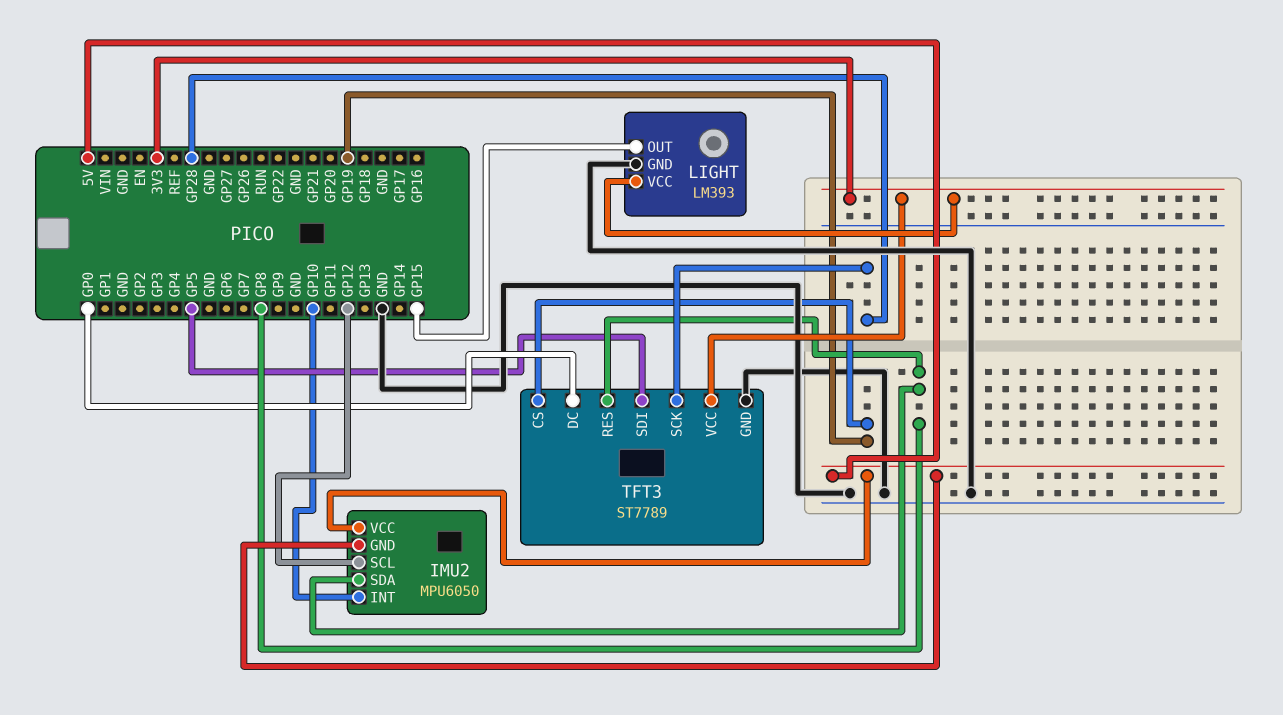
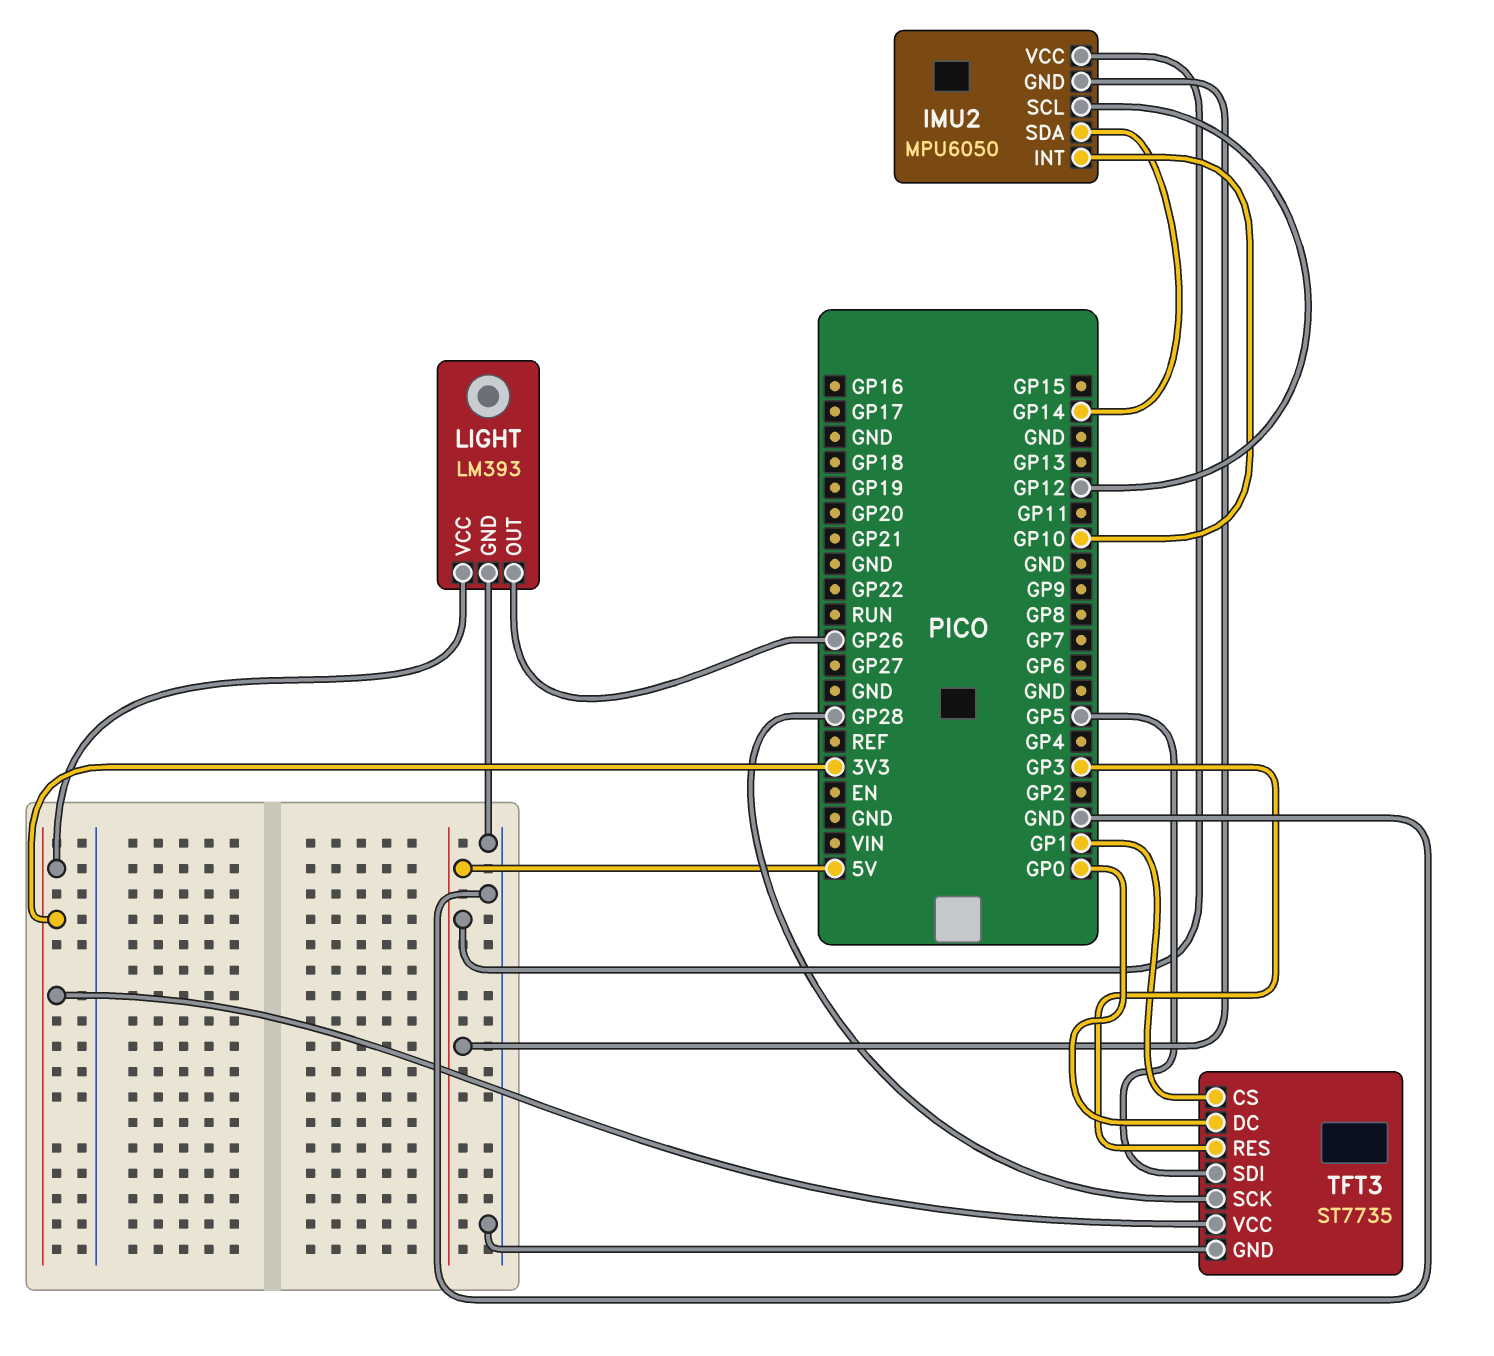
IMU2 pin SDA: GP8 -> GP14
LIGHT pin OUT: GP15 -> GP26
TFT3: ST7789 -> ST7735
TFT3 pin CS: GP19 -> GP1
TFT3 pin RES: GP8 -> GP3

